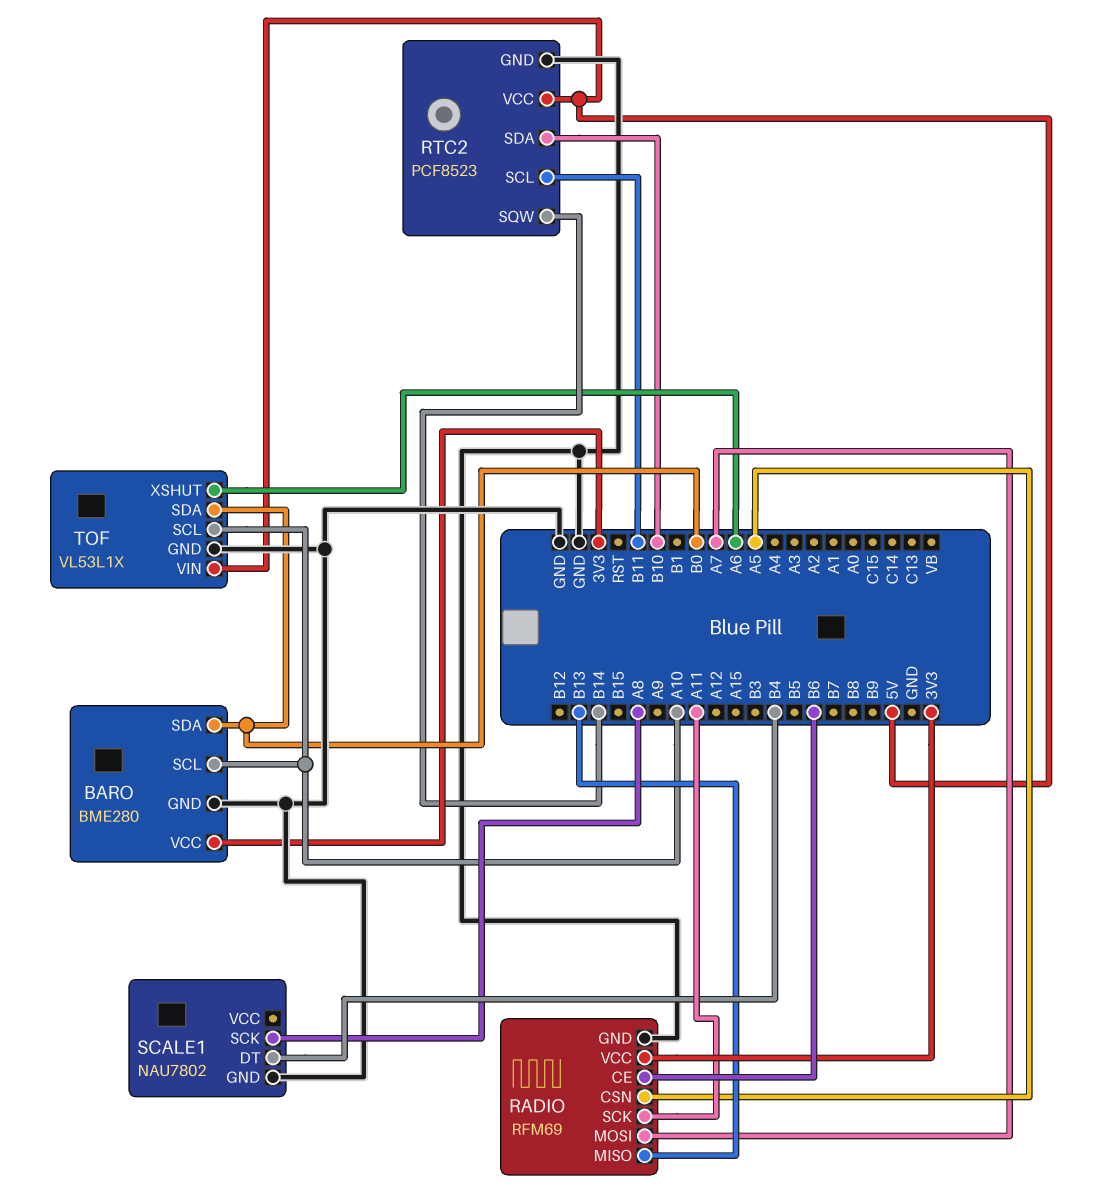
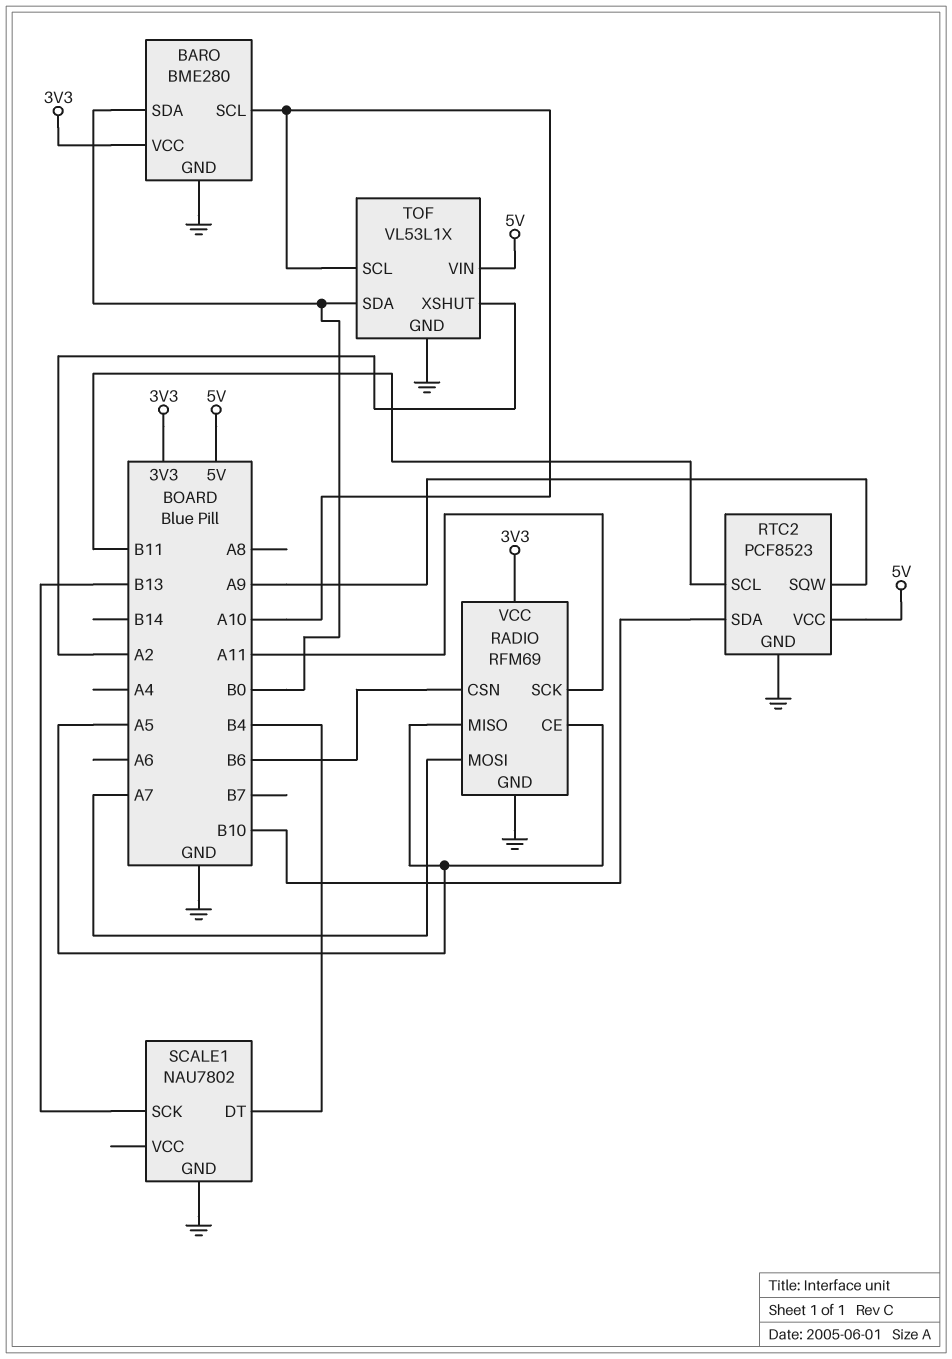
RADIO pin CE: B6 -> A5
RADIO pin CSN: A5 -> B6
RADIO pin MISO: B13 -> A5
RTC2 pin SQW: B14 -> A9
SCALE1 pin SCK: A8 -> B13
TOF pin XSHUT: A6 -> A2

